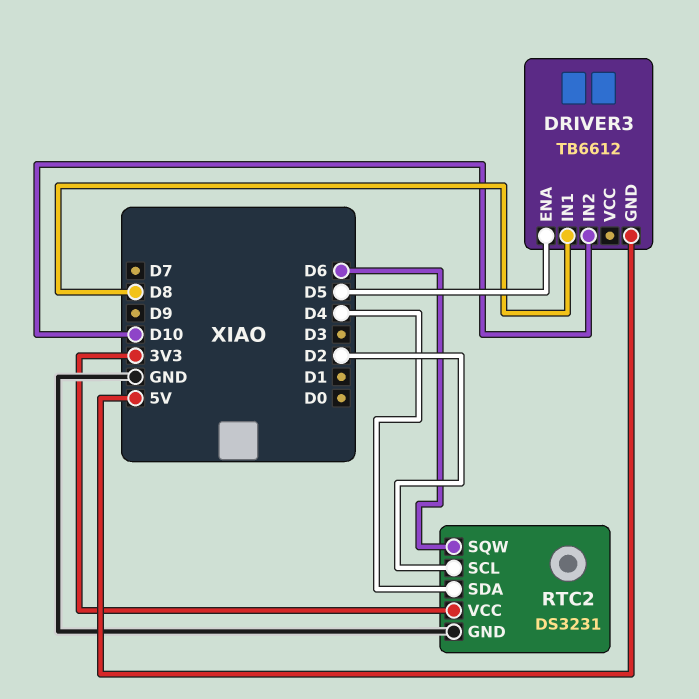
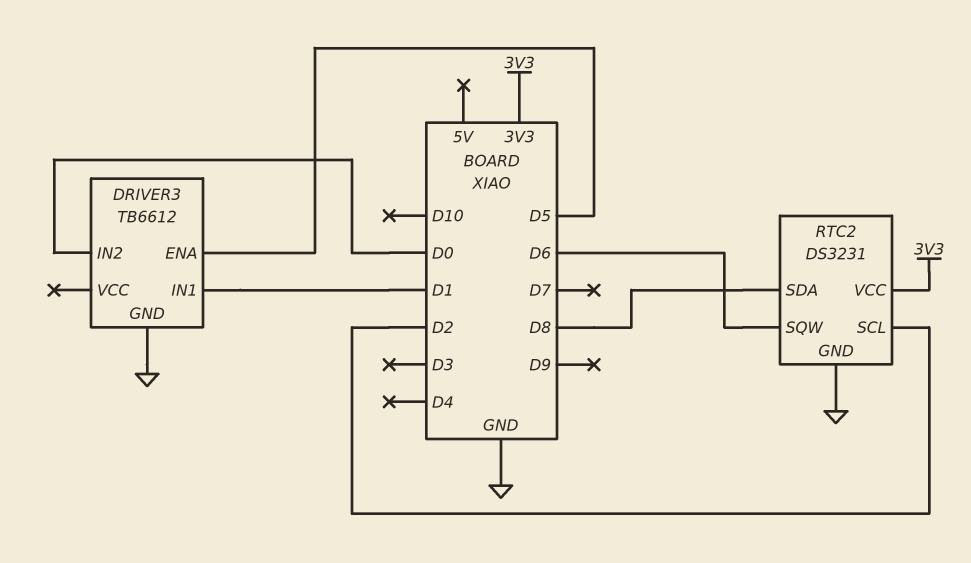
DRIVER3 pin GND: 5V -> GND
DRIVER3 pin IN1: D8 -> D1
DRIVER3 pin IN2: D10 -> D0
RTC2 pin SDA: D4 -> D8

